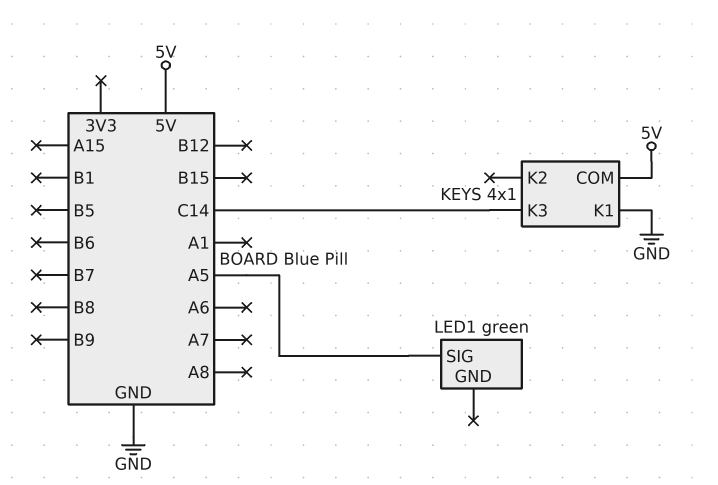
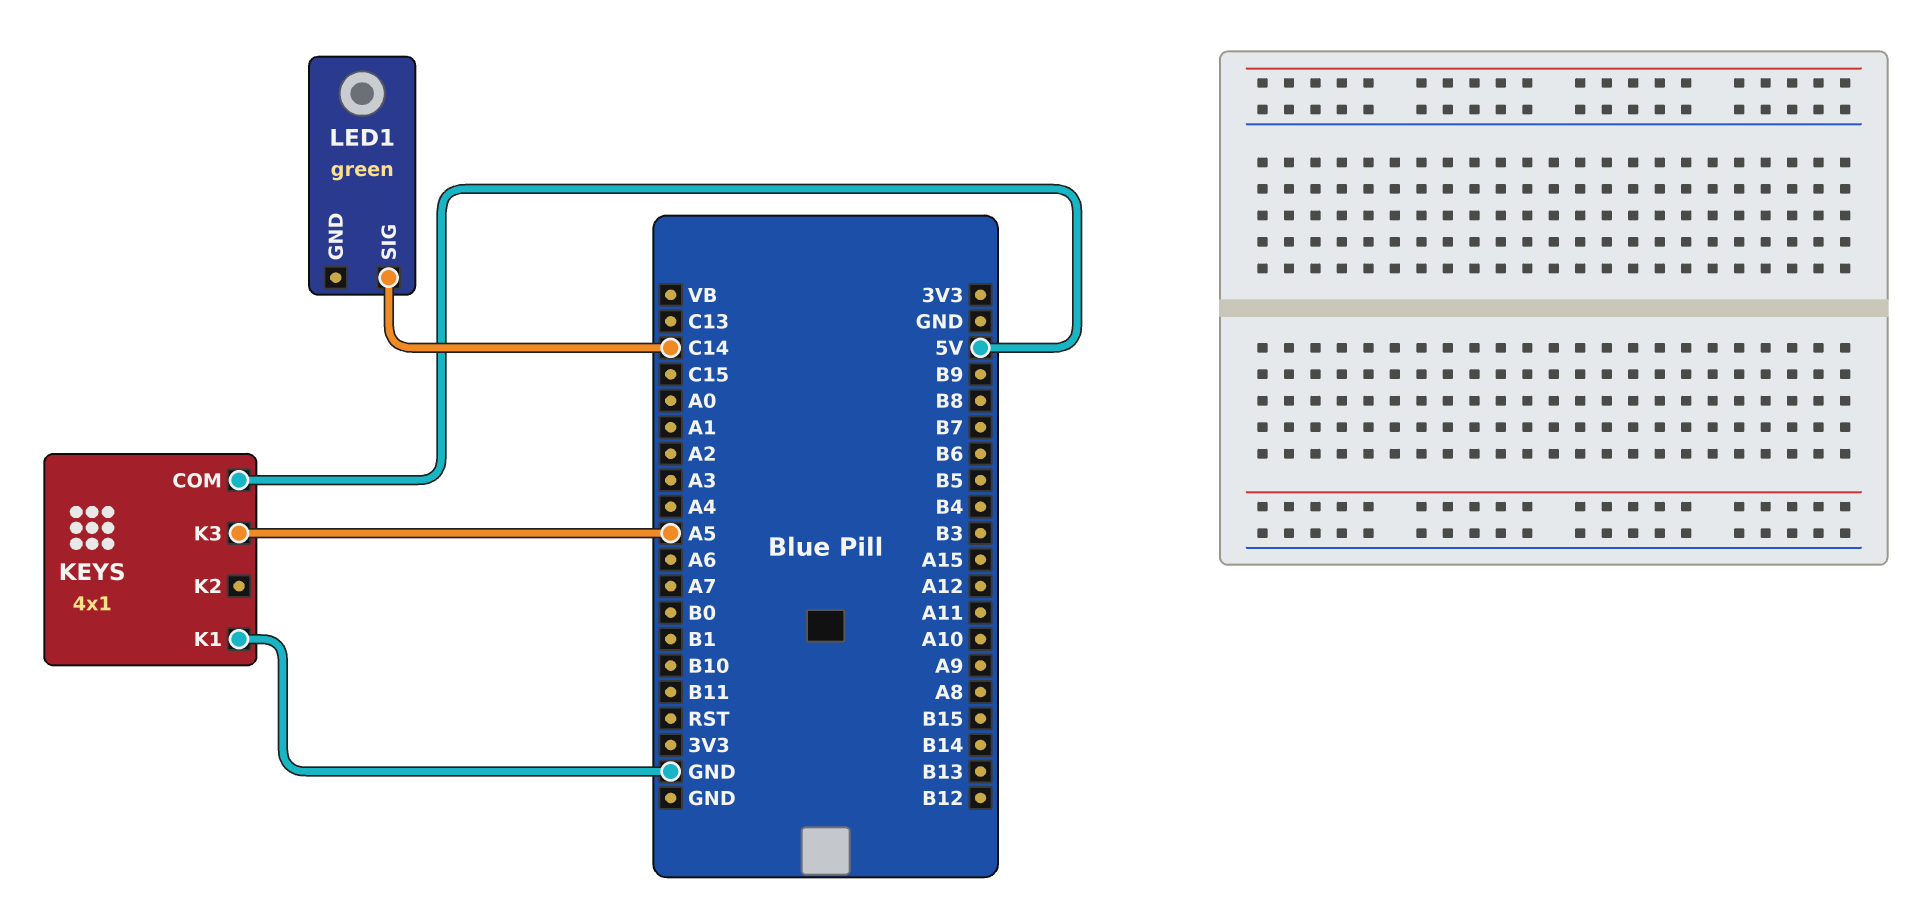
KEYS pin K3: C14 -> A5
LED1 pin SIG: A5 -> C14

